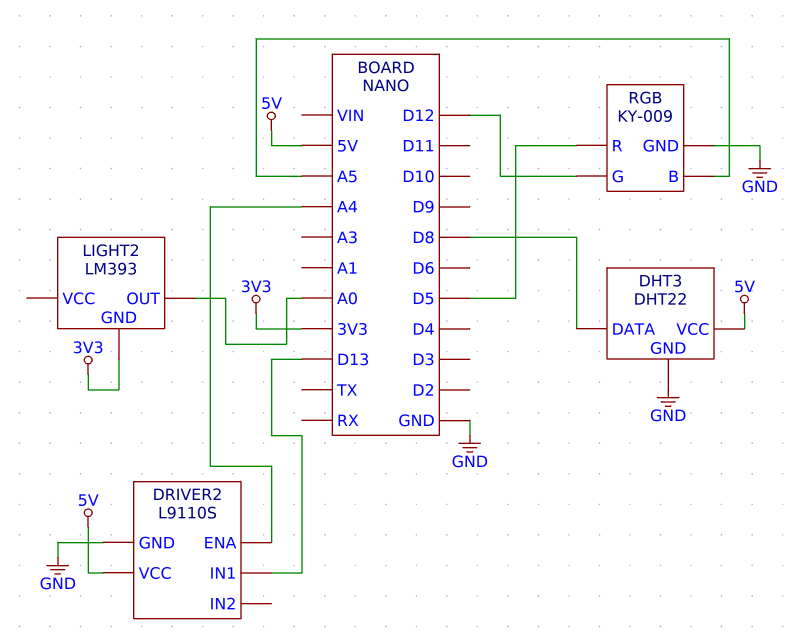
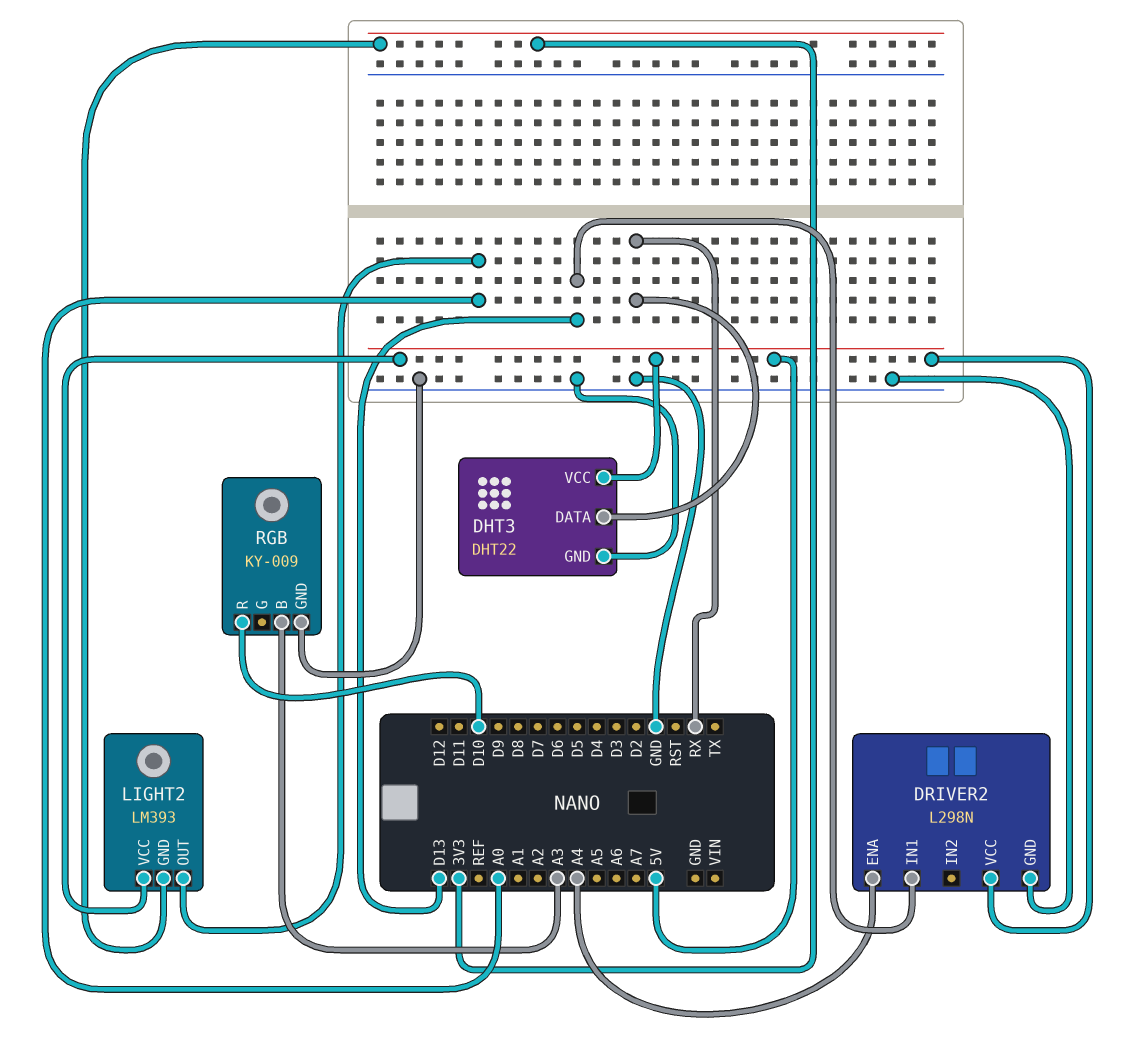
DHT3 pin DATA: D8 -> RX
DRIVER2: L9110S -> L298N
LIGHT2 pin VCC: none -> 5V
RGB pin B: A5 -> A3
RGB pin G: D12 -> none
RGB pin R: D5 -> D10

